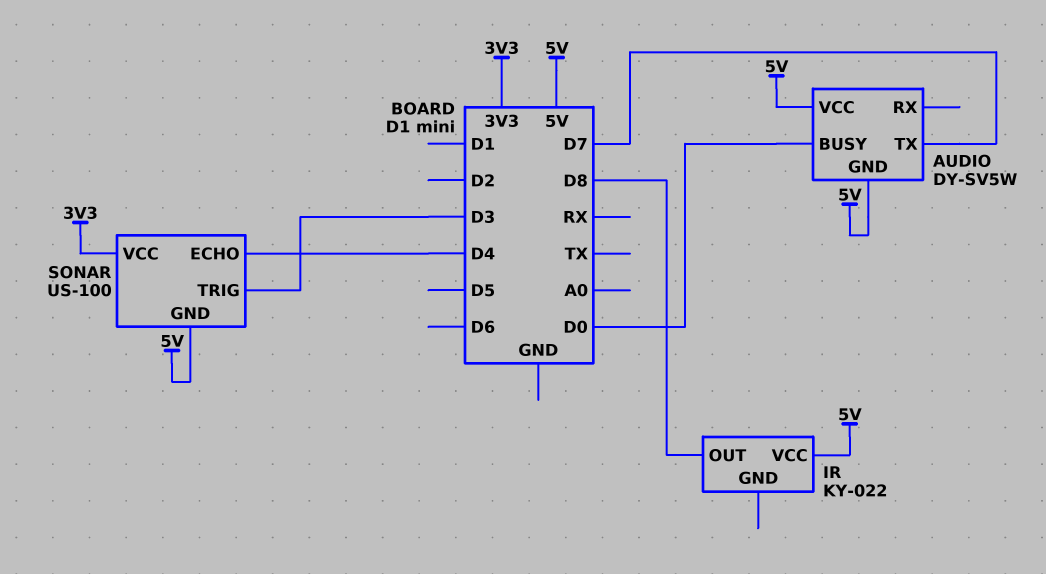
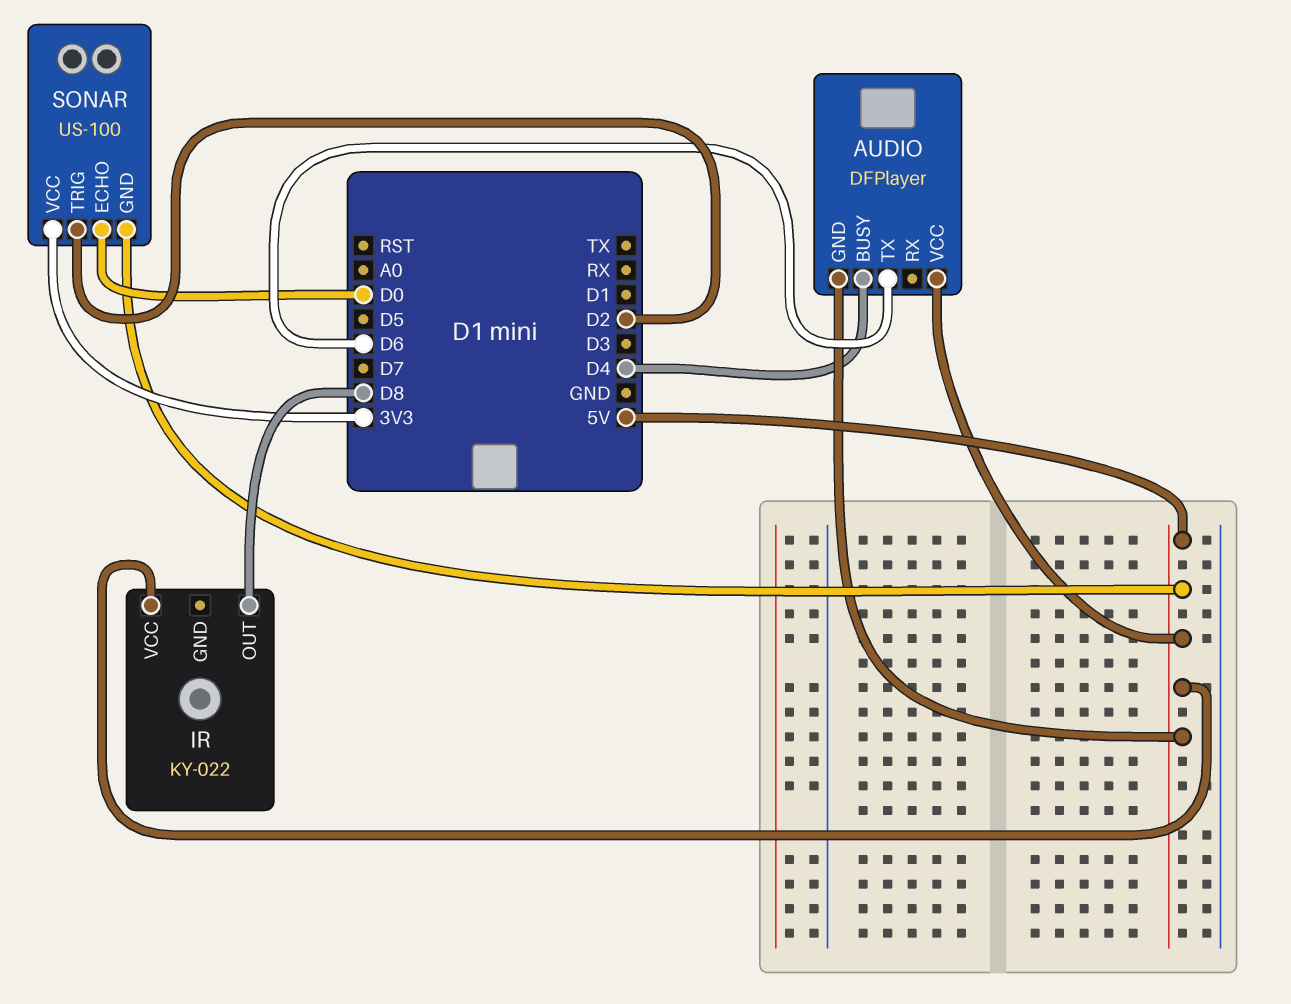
AUDIO: DY-SV5W -> DFPlayer
AUDIO pin BUSY: D0 -> D4
AUDIO pin TX: D7 -> D6
SONAR pin ECHO: D4 -> D0
SONAR pin TRIG: D3 -> D2

